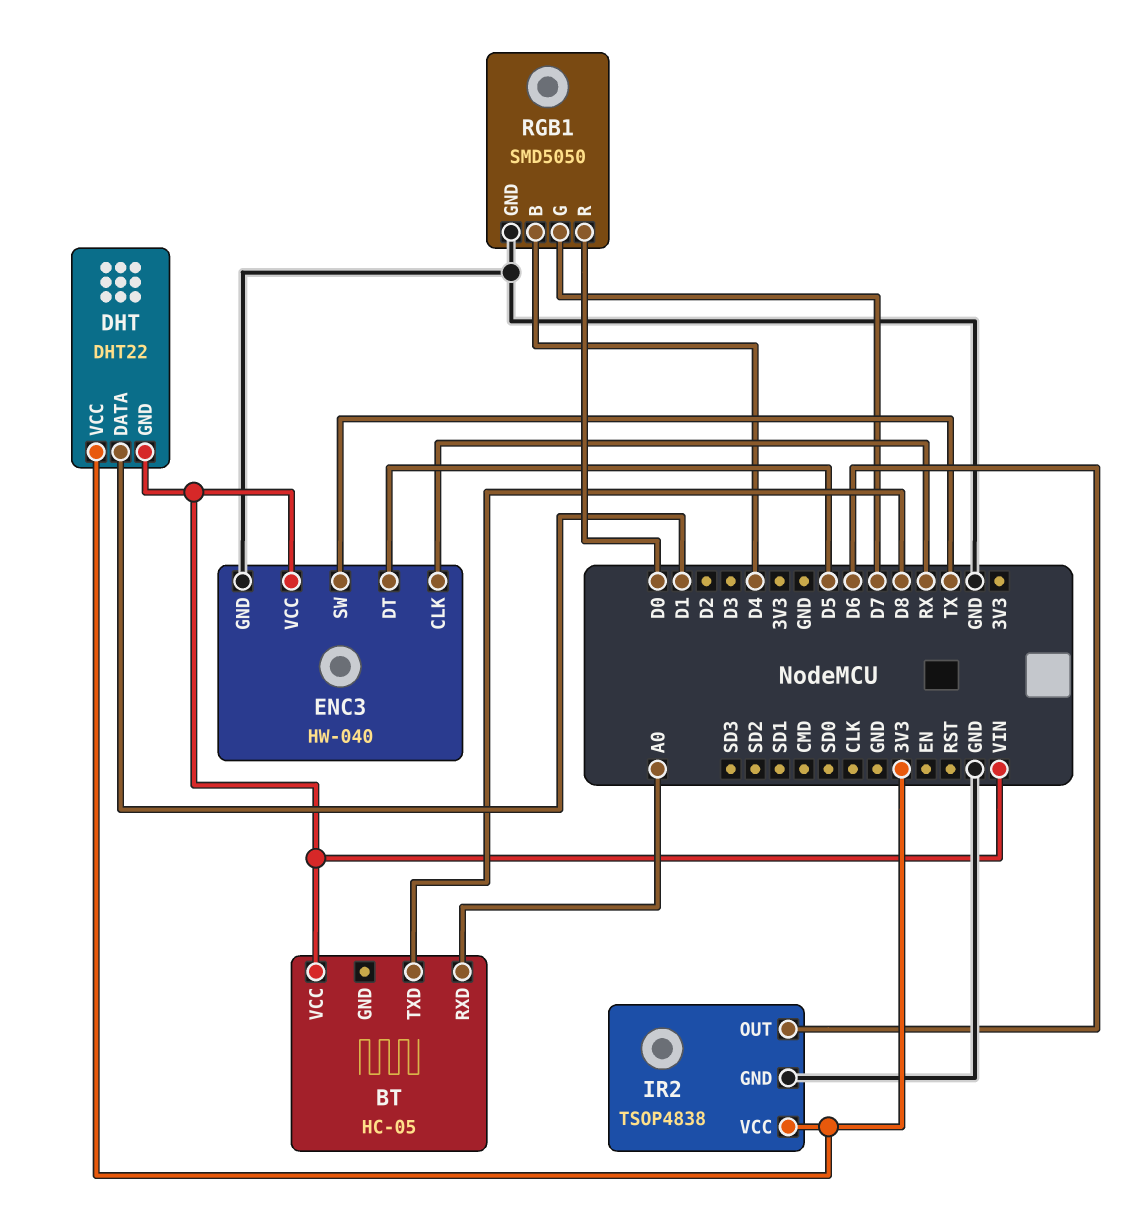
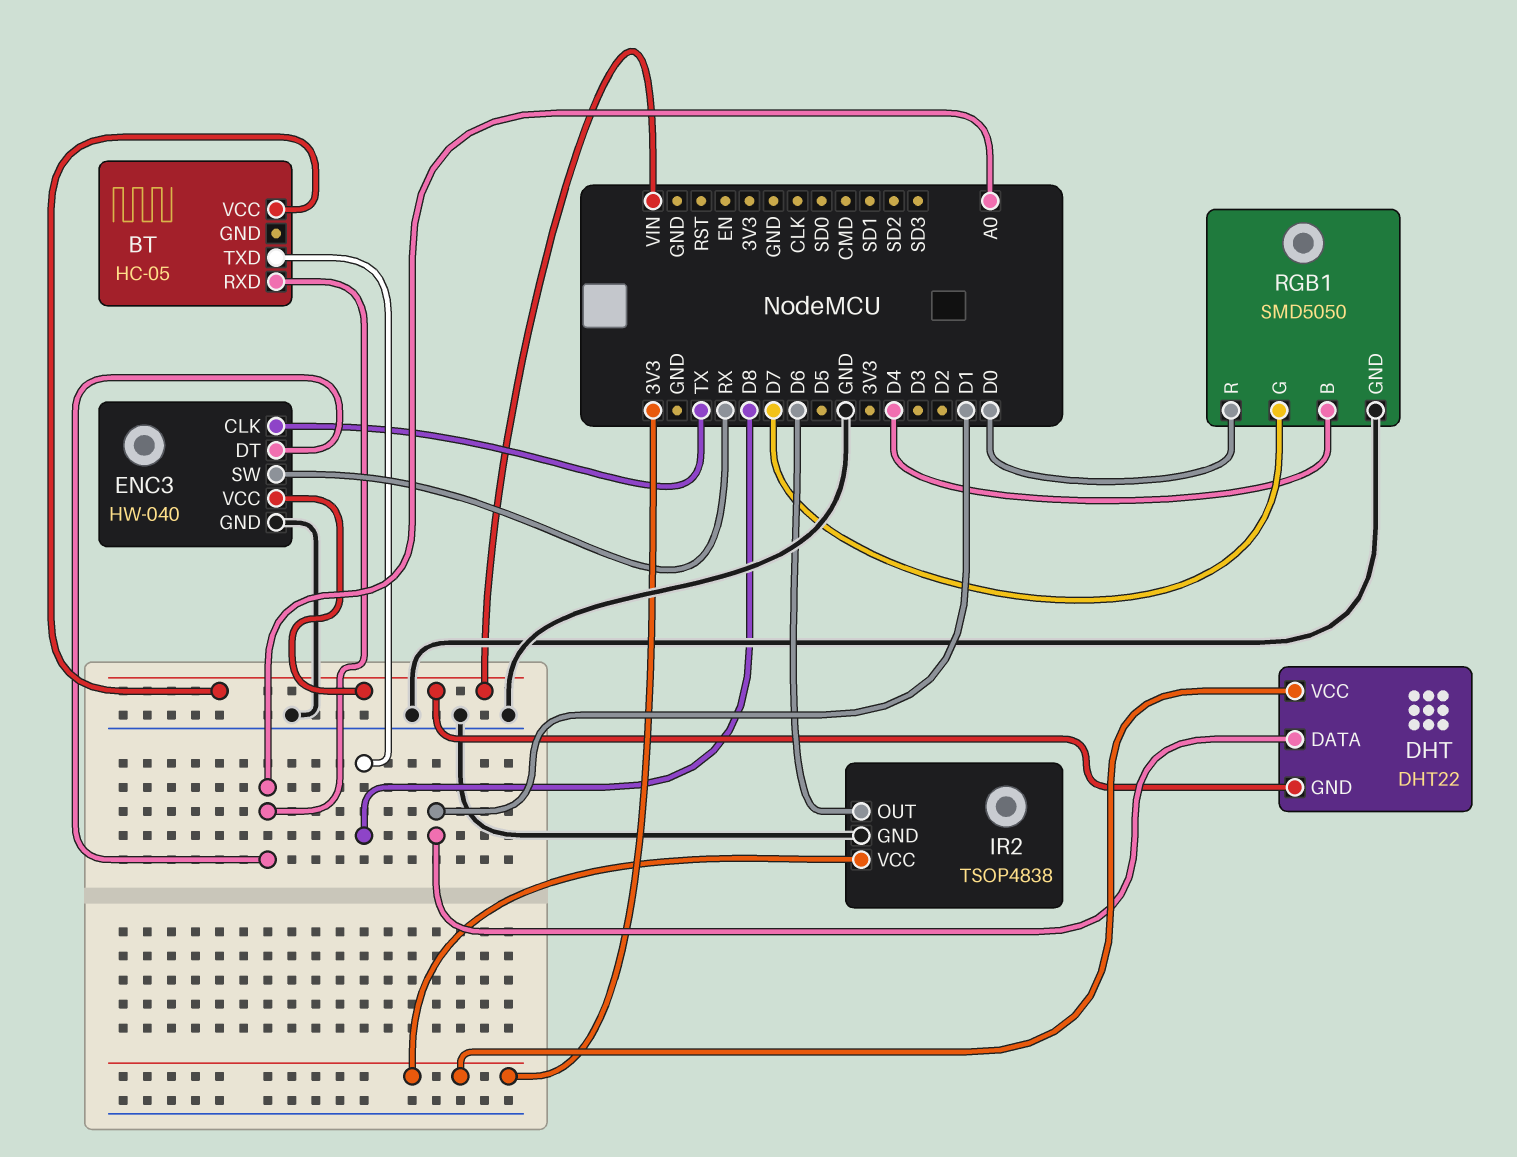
ENC3 pin CLK: RX -> TX
ENC3 pin DT: D5 -> A0
ENC3 pin SW: TX -> RX

